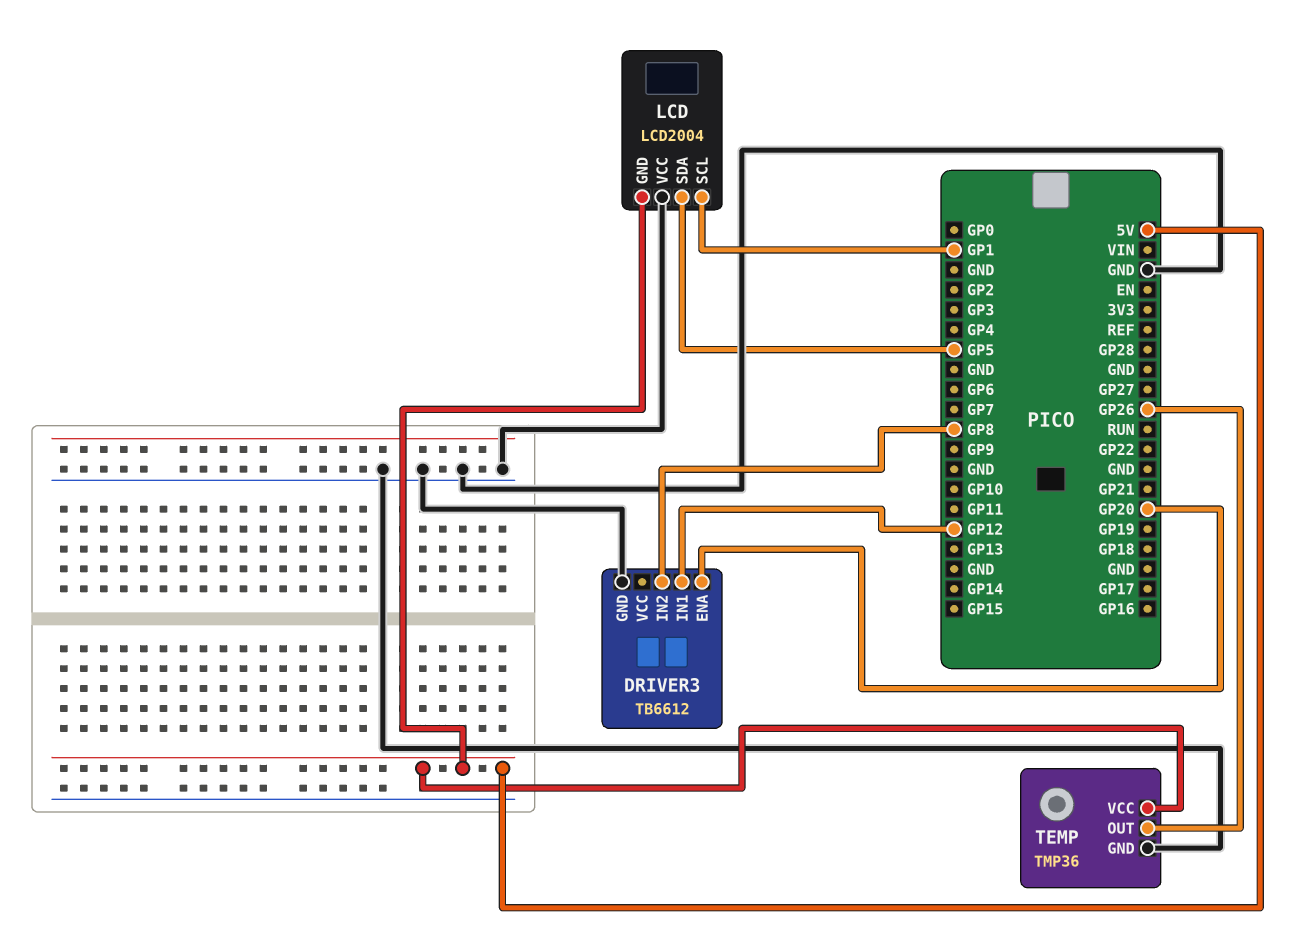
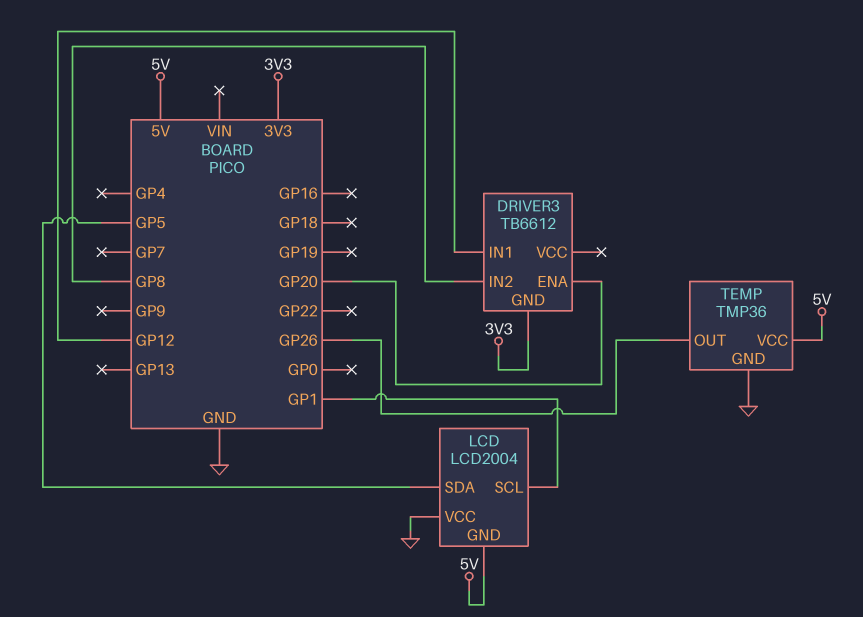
DRIVER3 pin GND: GND -> 3V3

